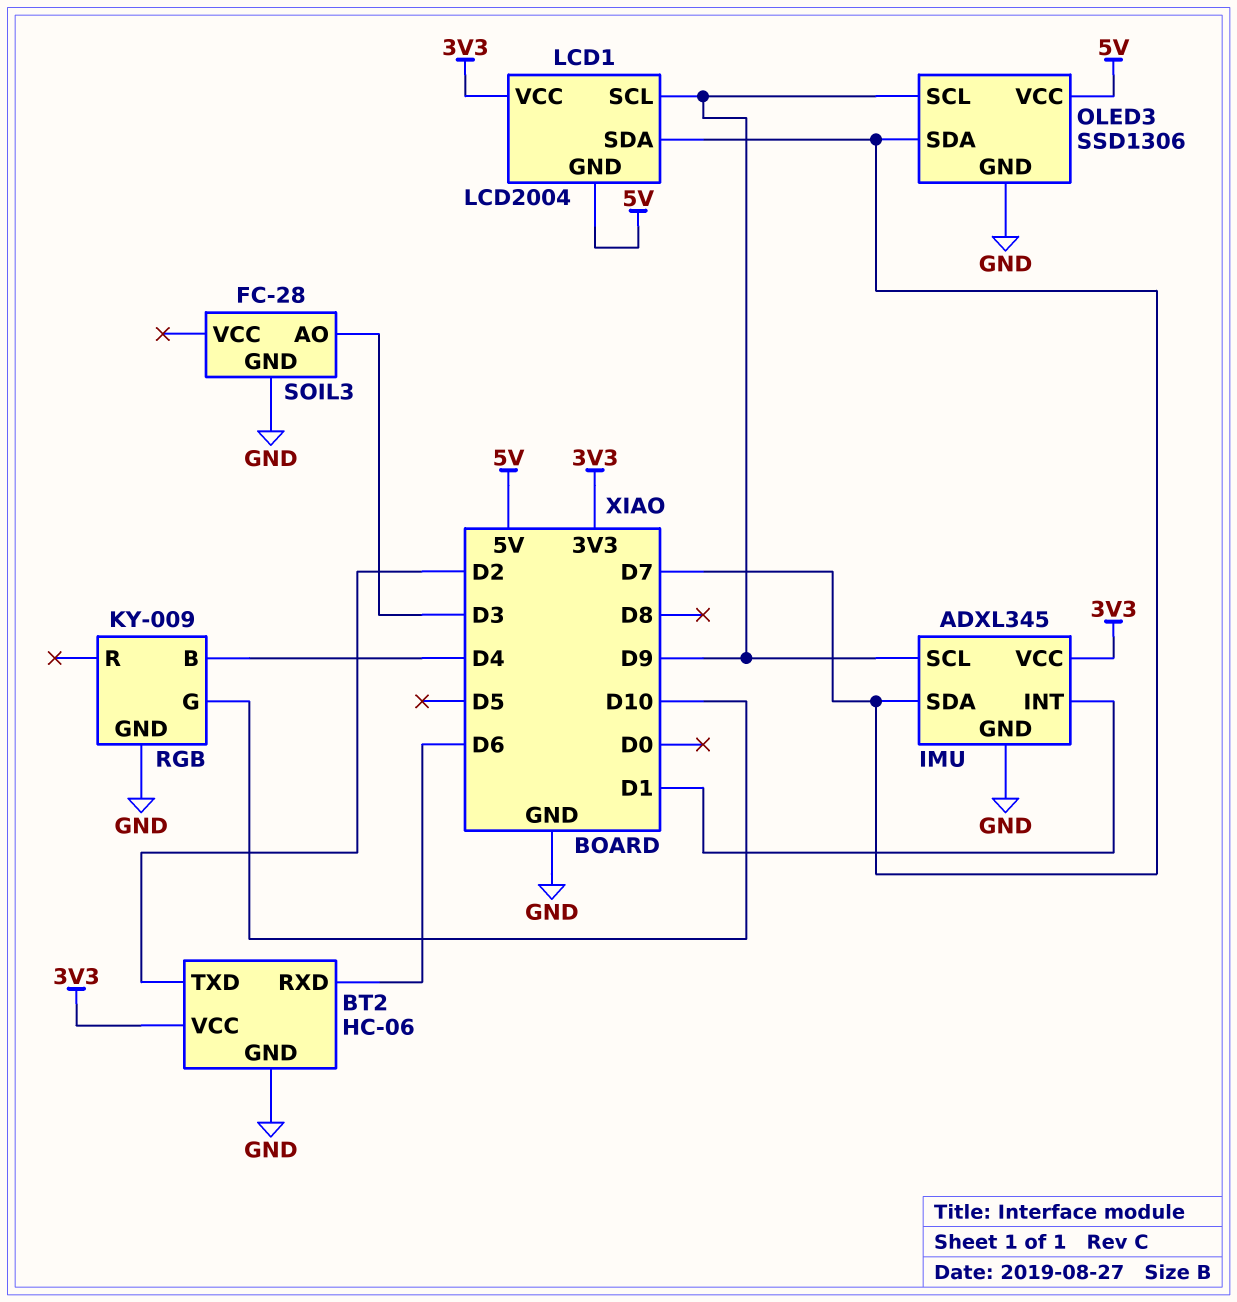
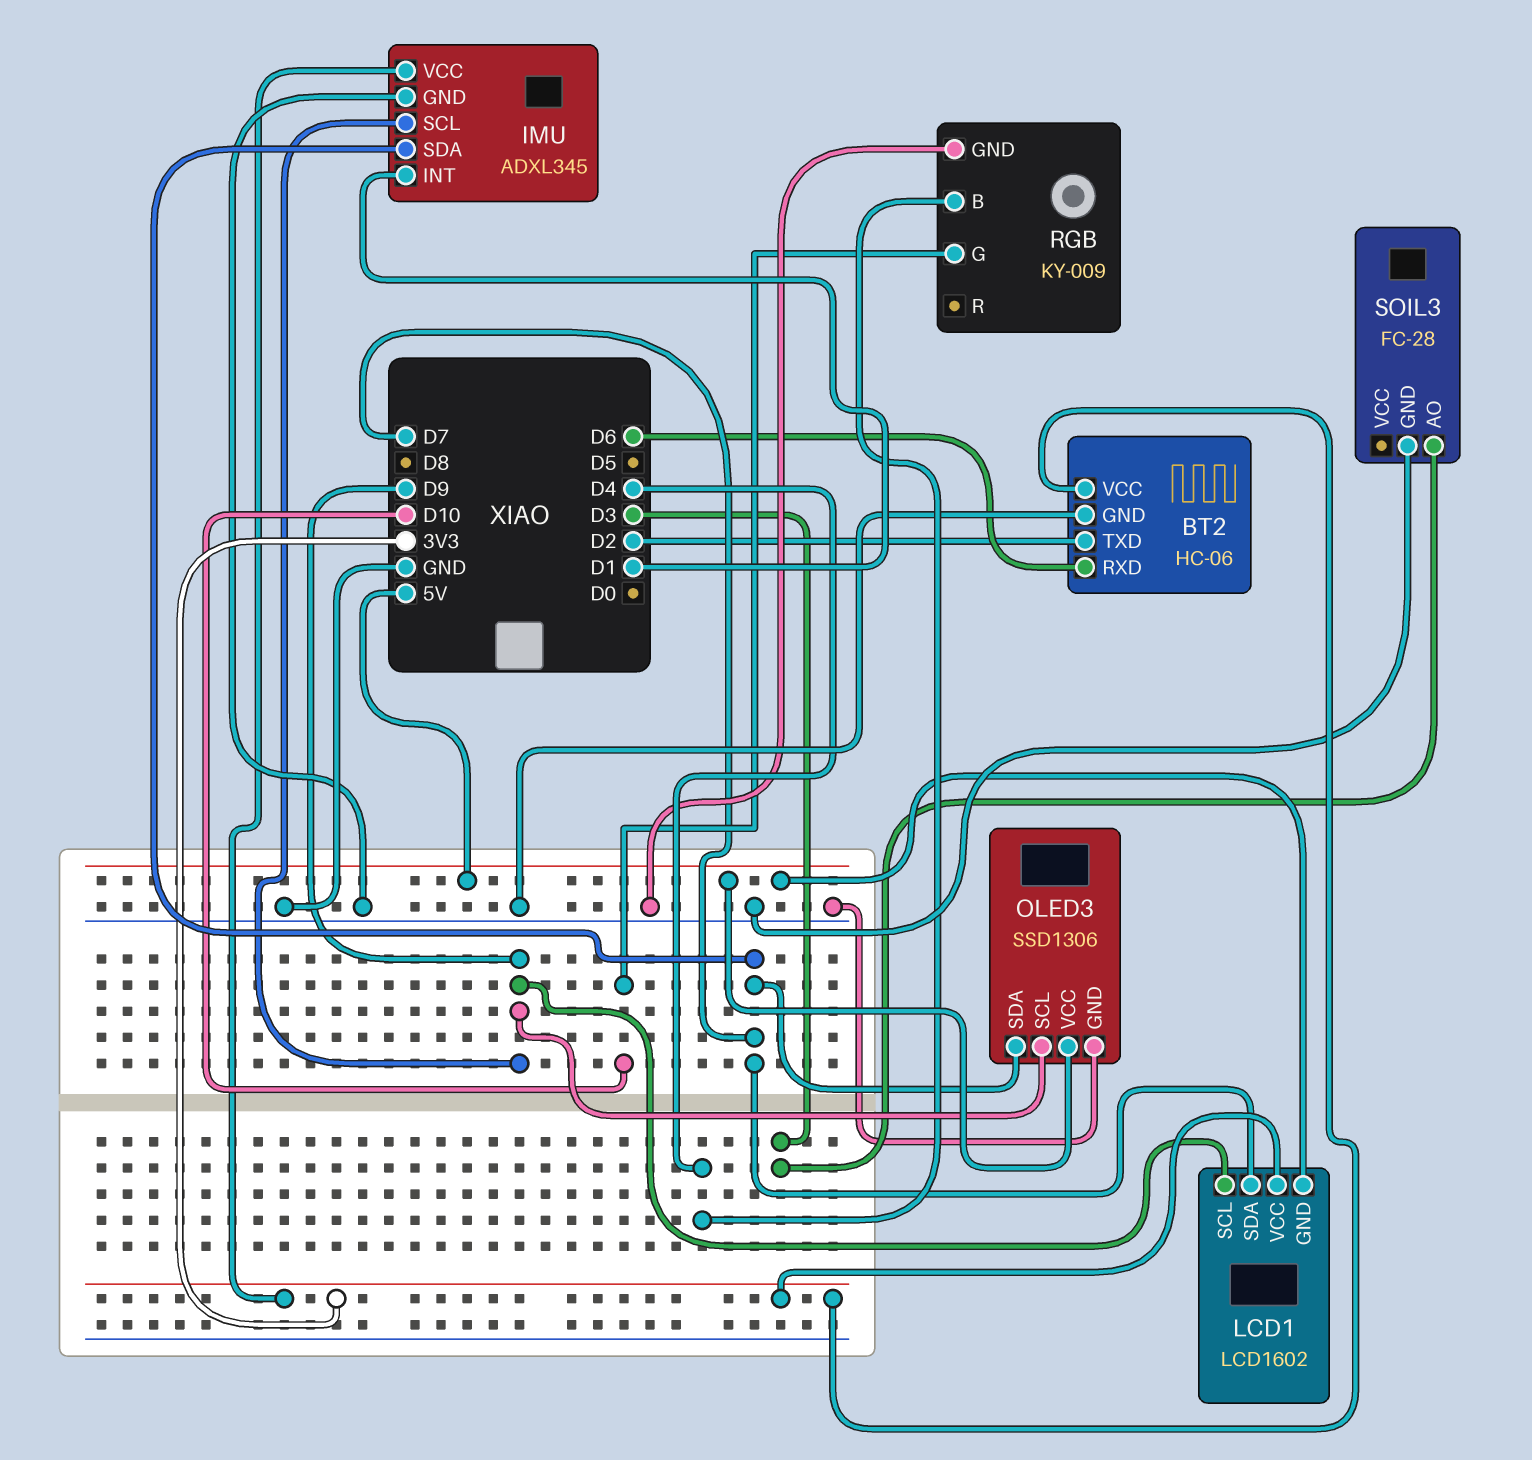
LCD1: LCD2004 -> LCD1602

